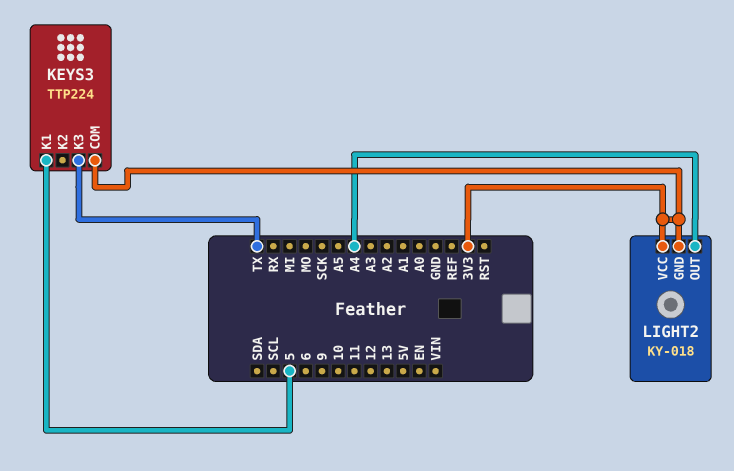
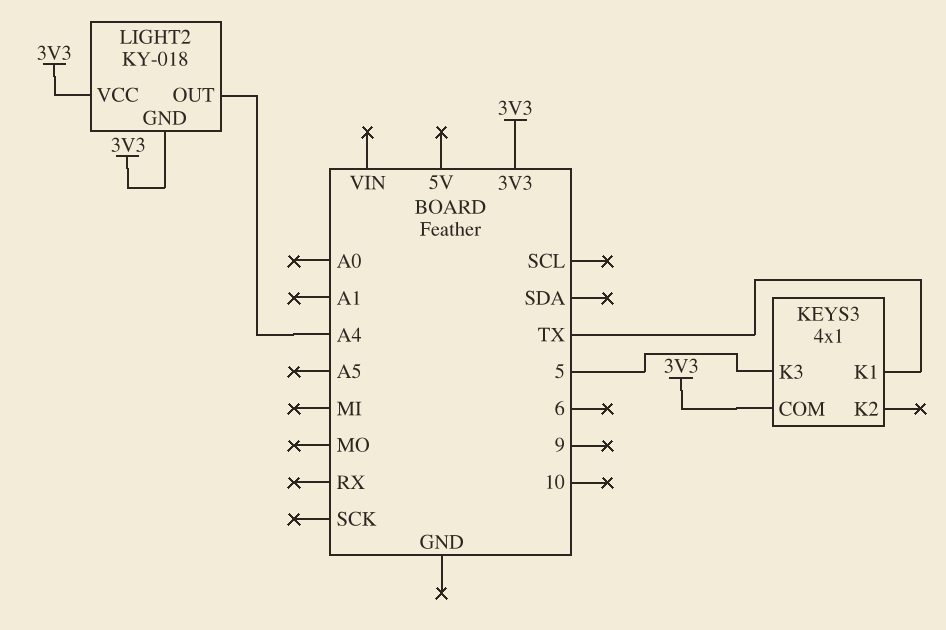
KEYS3: TTP224 -> 4x1
KEYS3 pin K1: 5 -> TX
KEYS3 pin K3: TX -> 5

